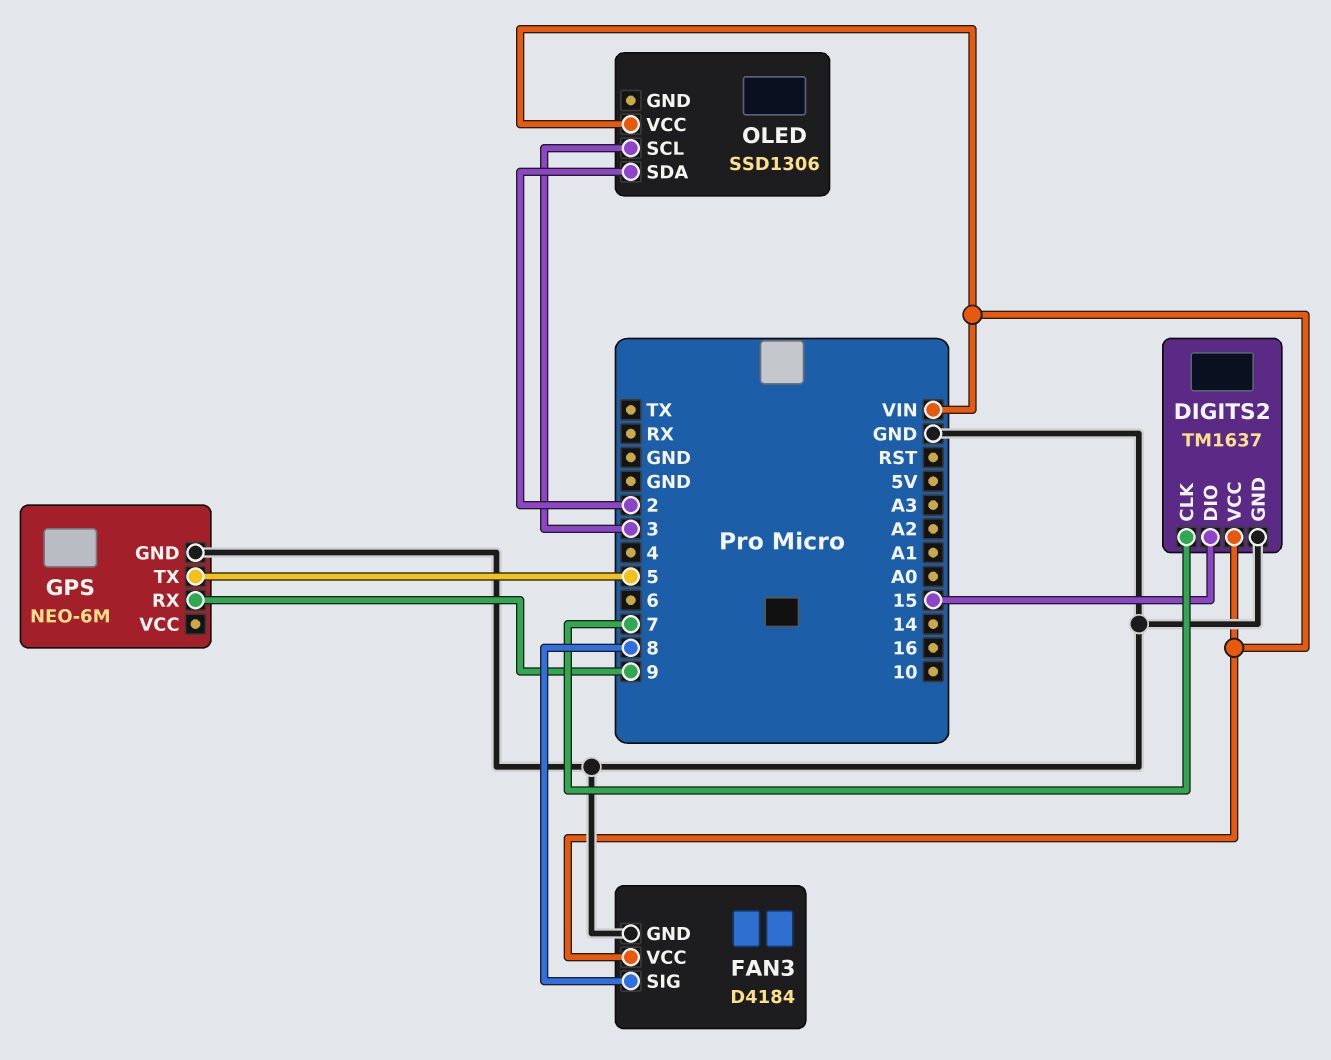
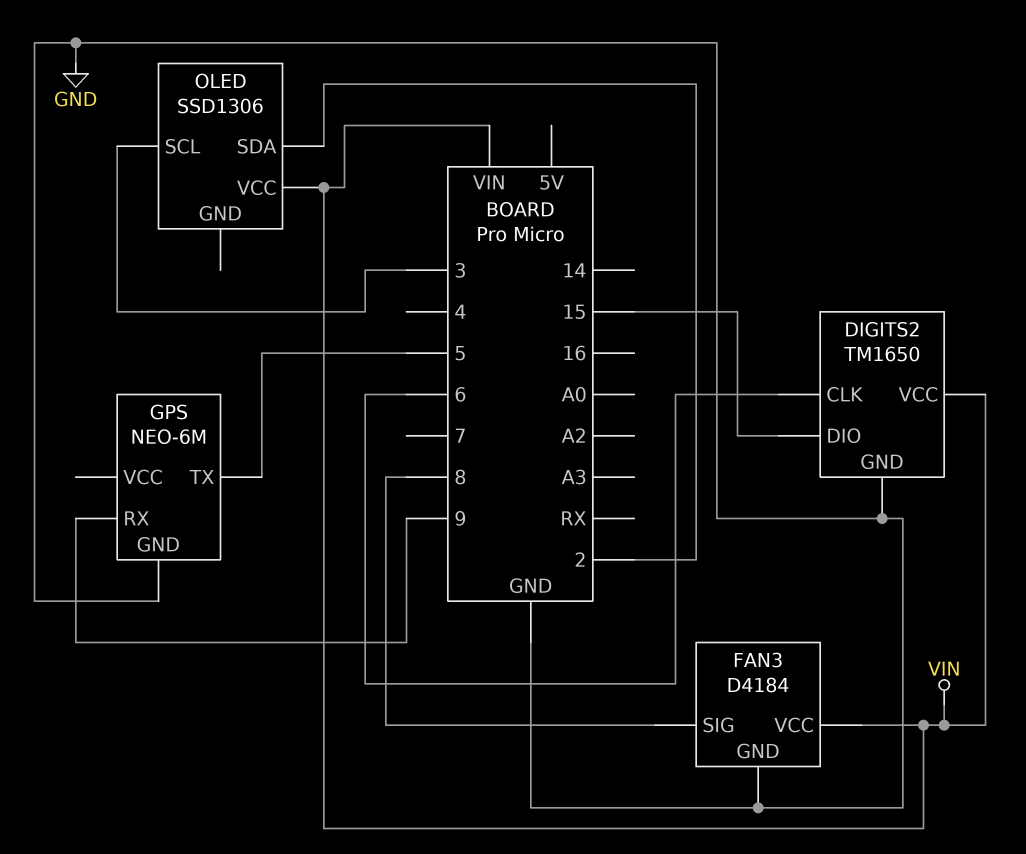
DIGITS2: TM1637 -> TM1650
DIGITS2 pin CLK: 7 -> 6

